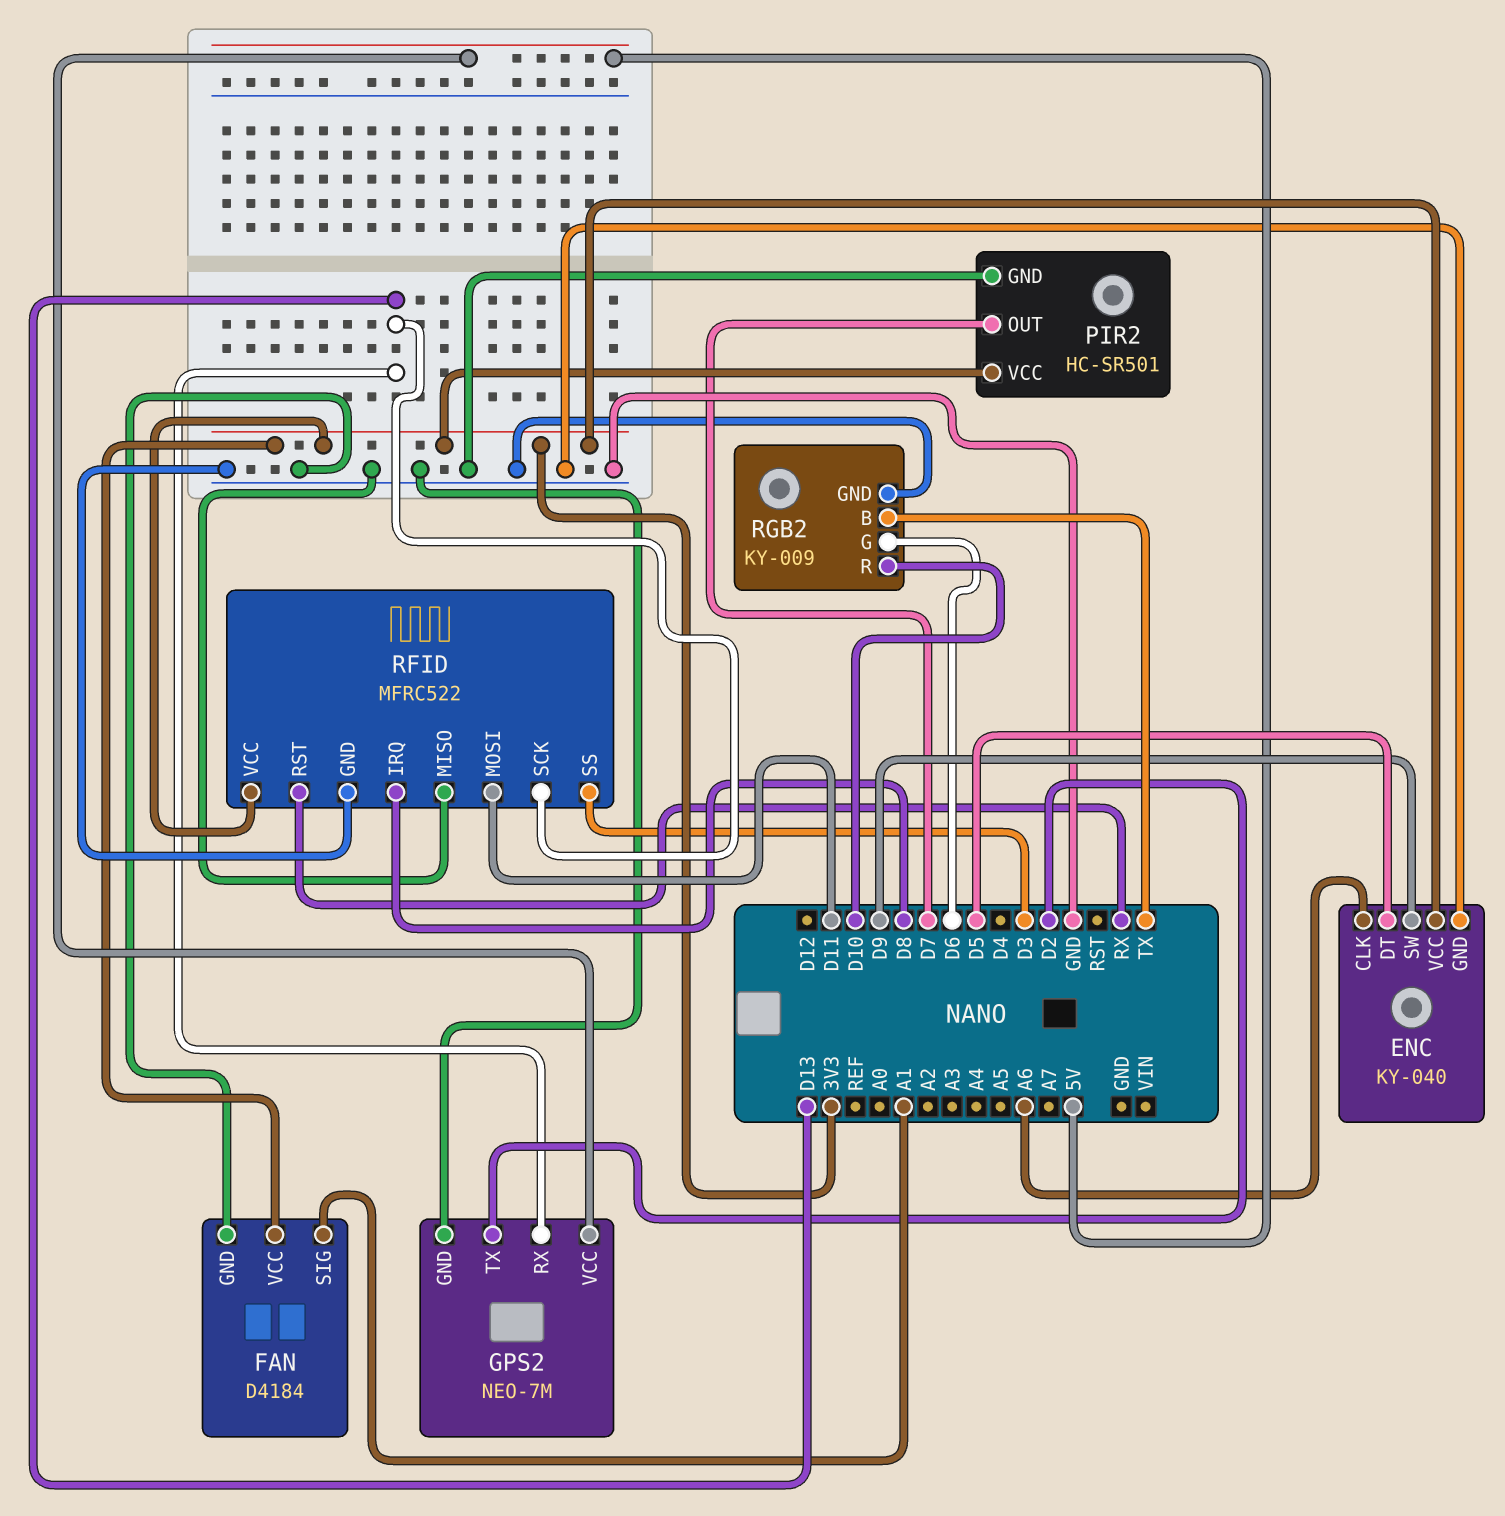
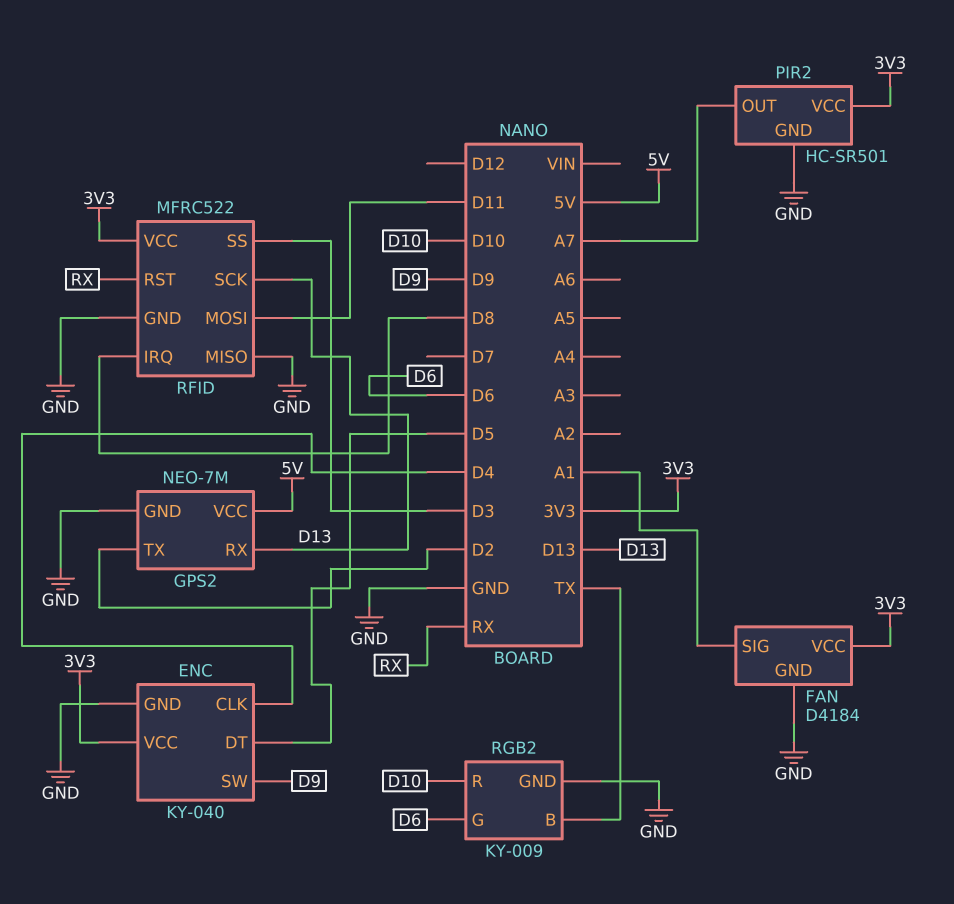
ENC pin CLK: A6 -> D4
PIR2 pin OUT: D7 -> A7

